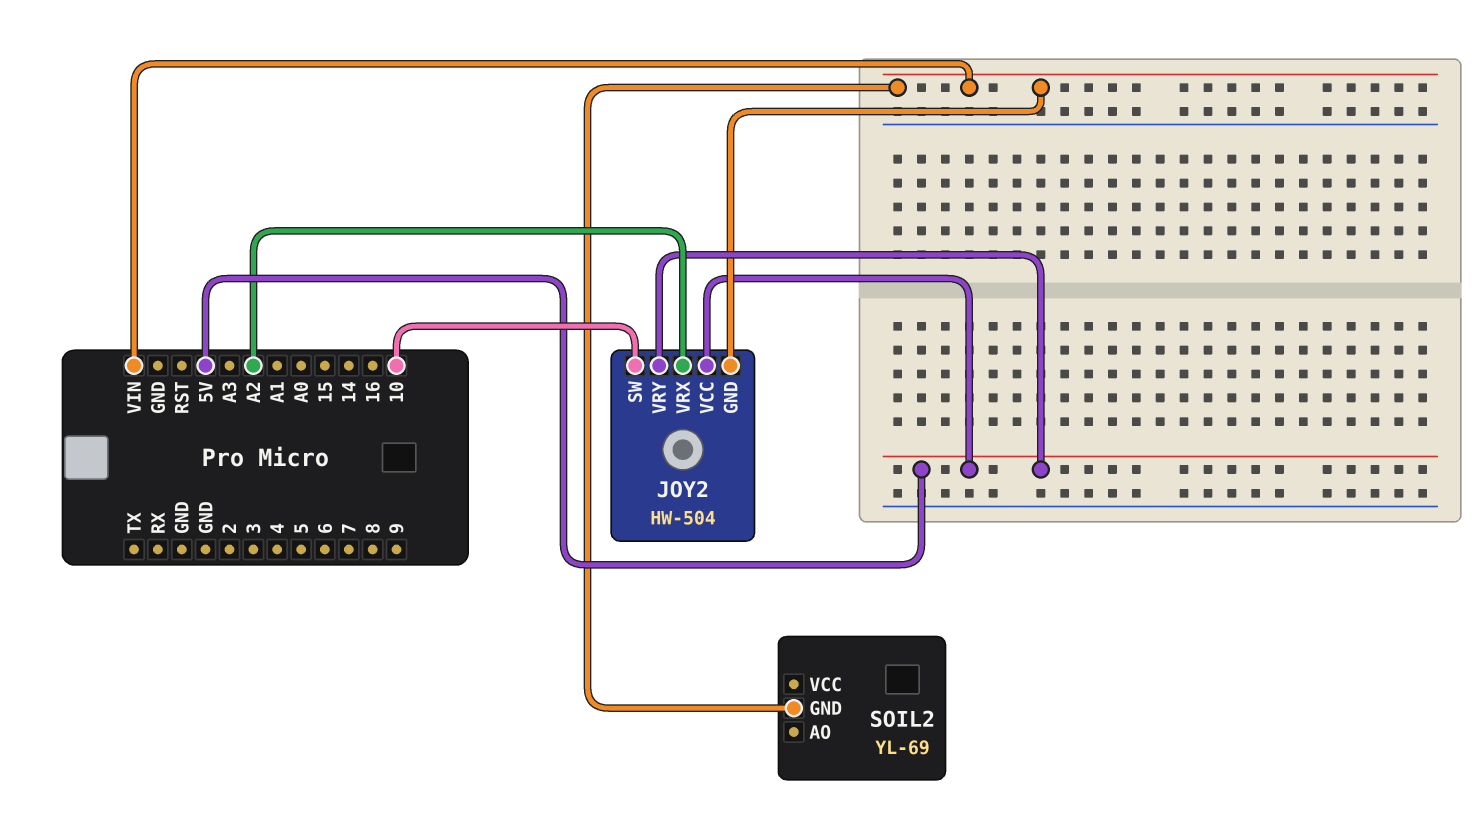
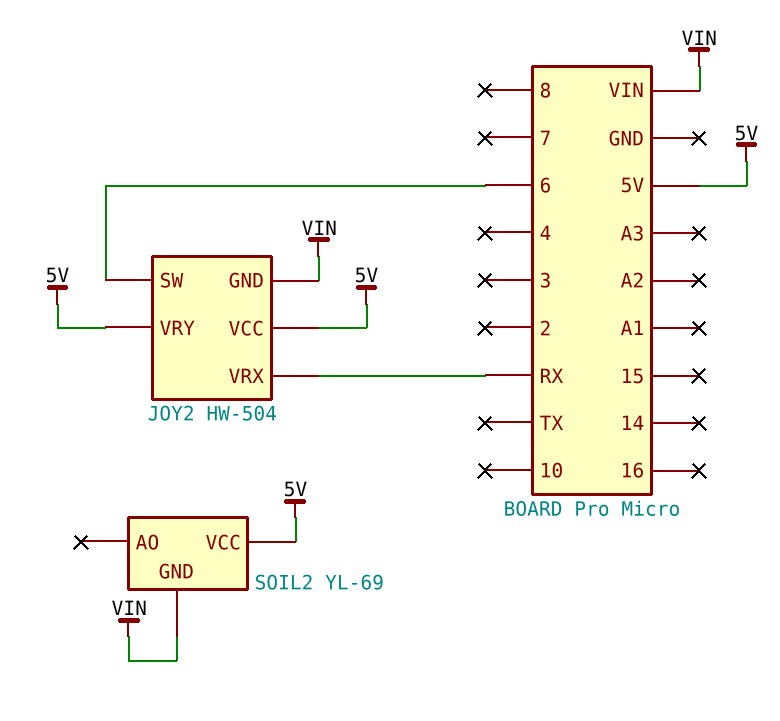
JOY2 pin SW: 10 -> 6
JOY2 pin VRX: A2 -> RX
SOIL2 pin VCC: none -> 5V

